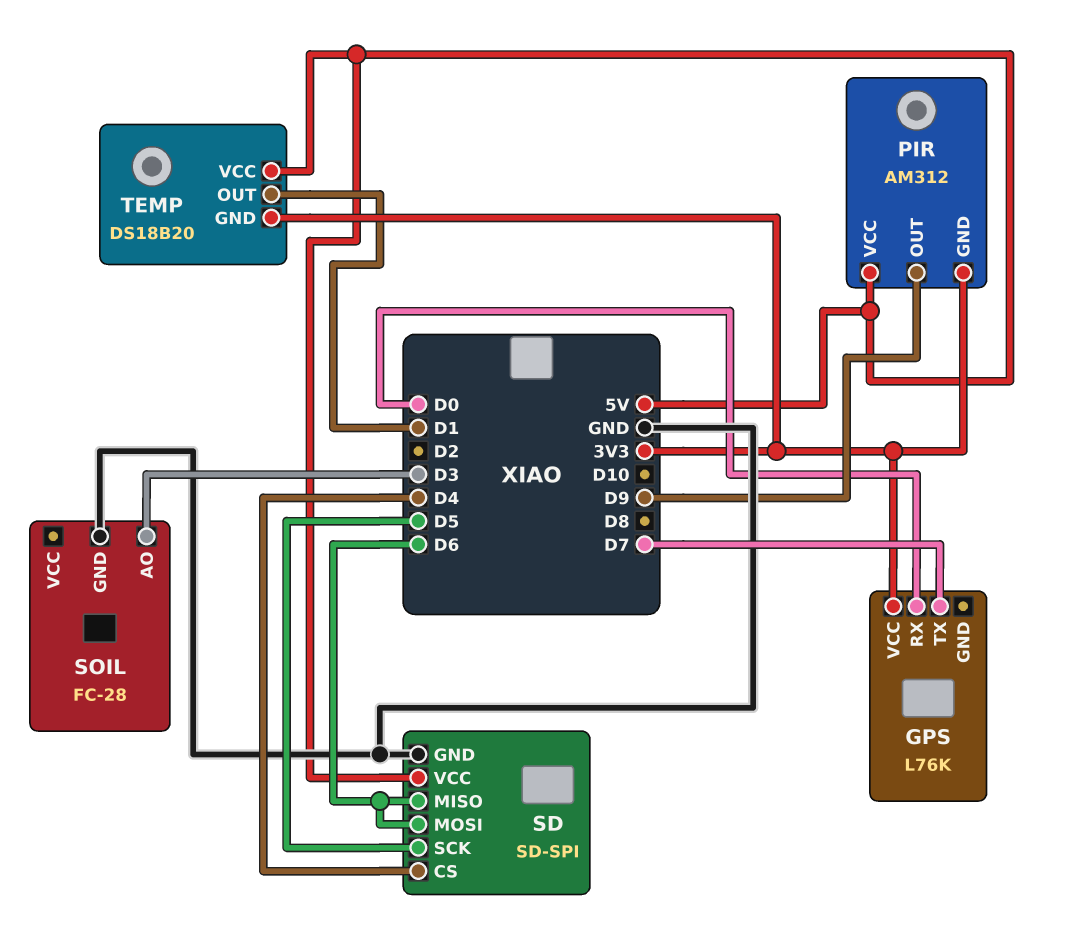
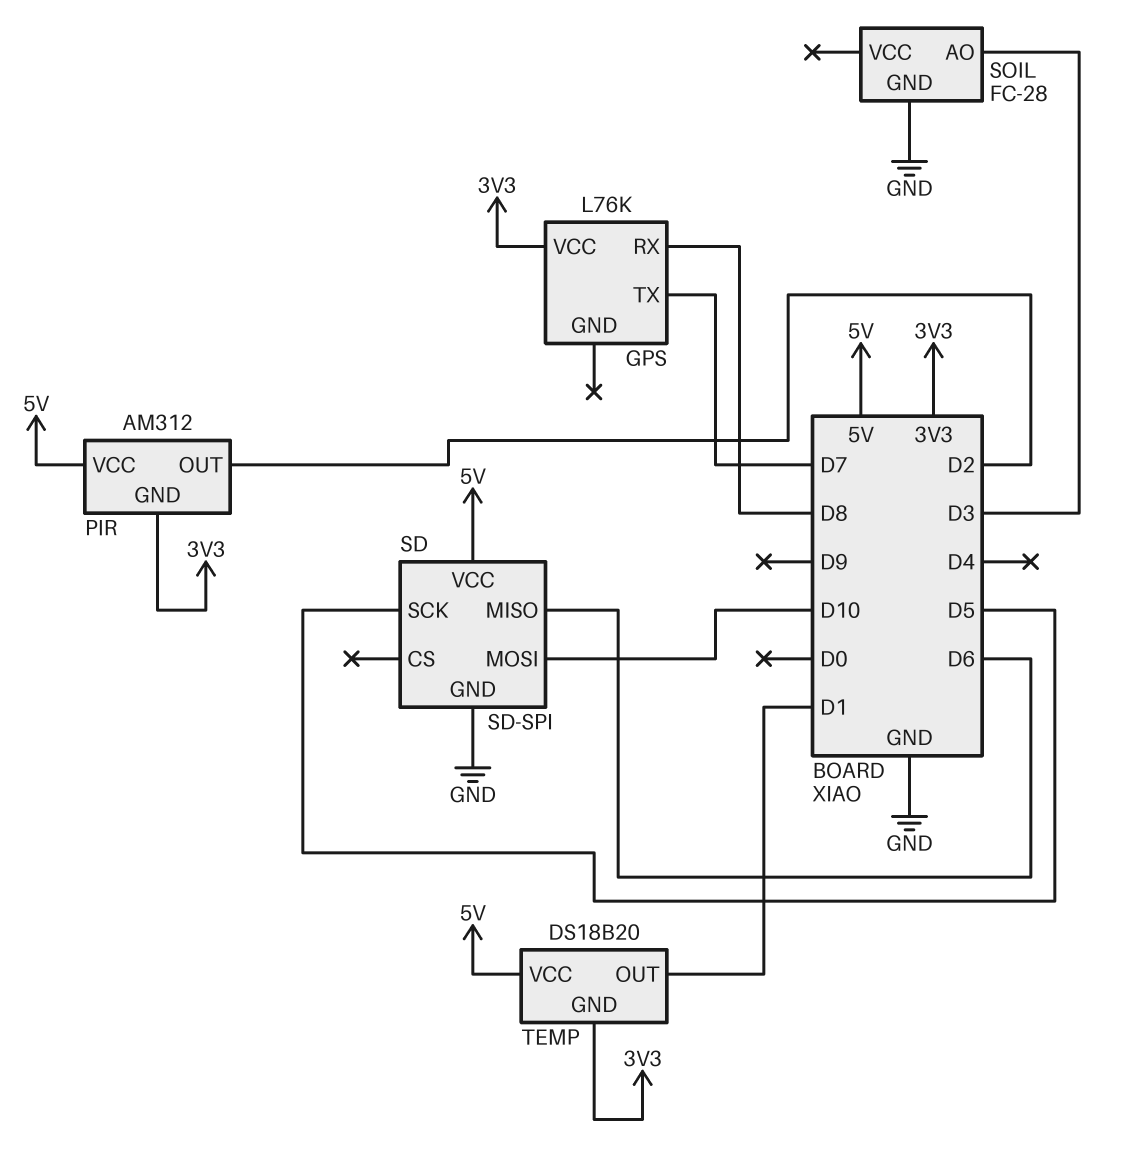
GPS pin RX: D0 -> D8
PIR pin OUT: D9 -> D2
SD pin CS: D4 -> none
SD pin MOSI: D6 -> D10

